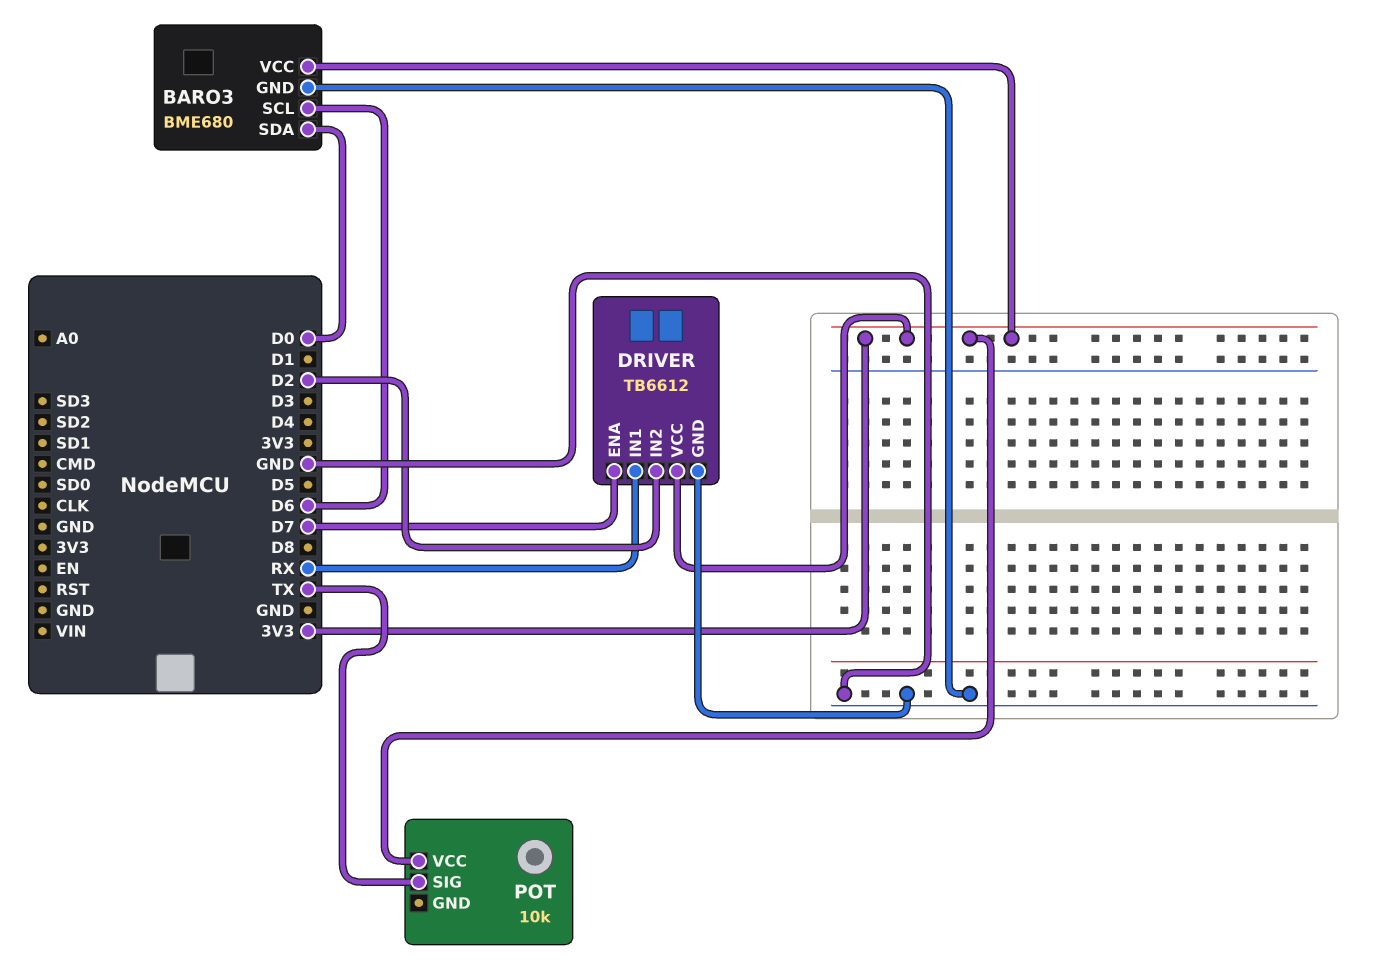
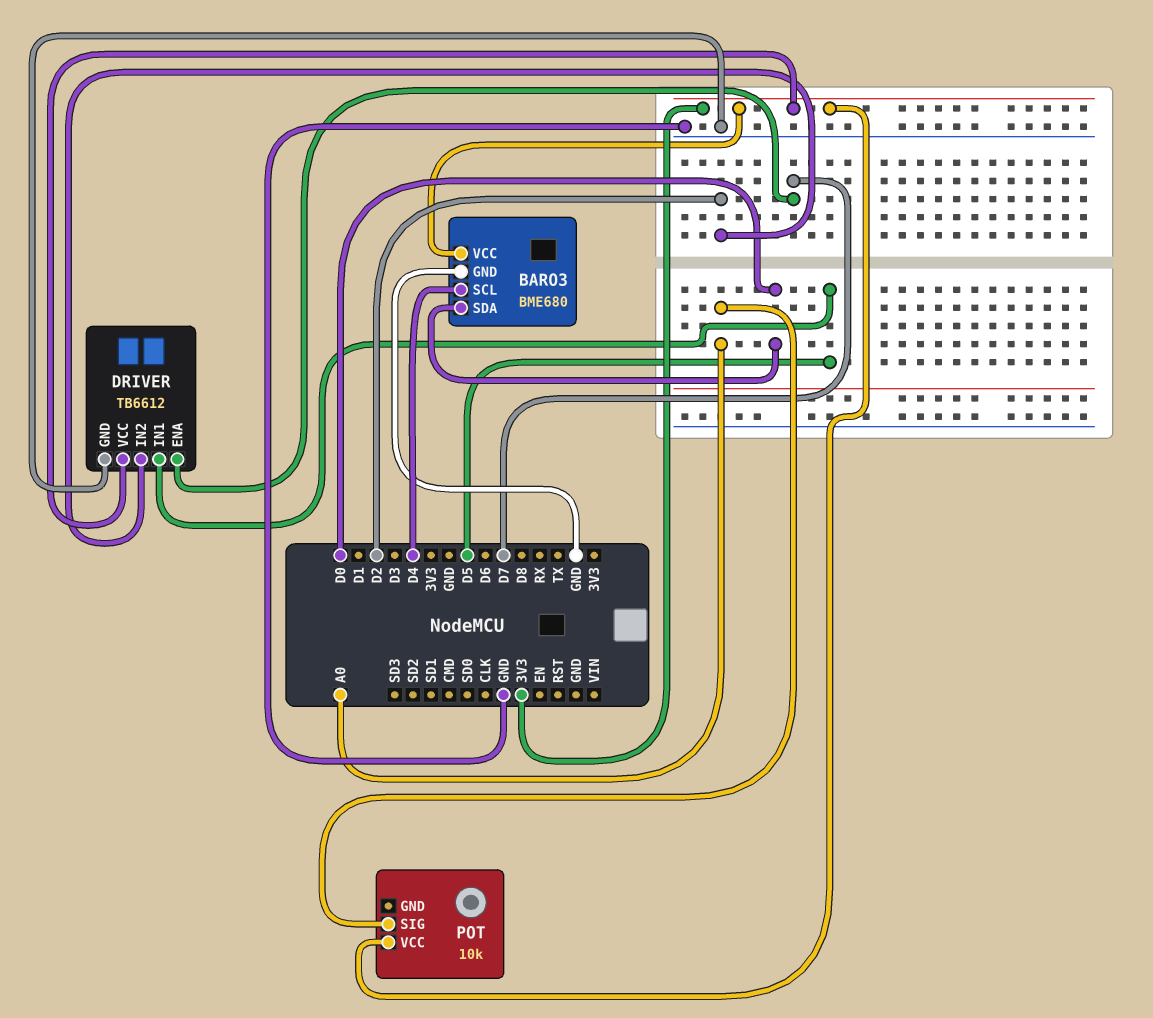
BARO3 pin SCL: D6 -> D4
DRIVER pin IN1: RX -> D5
POT pin SIG: TX -> A0

